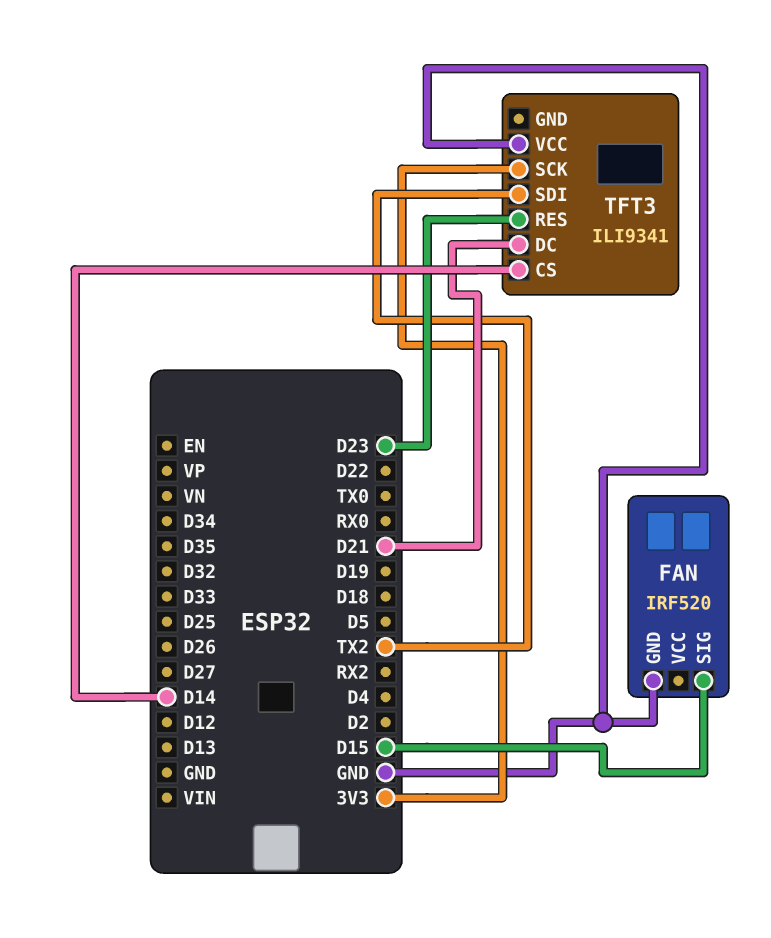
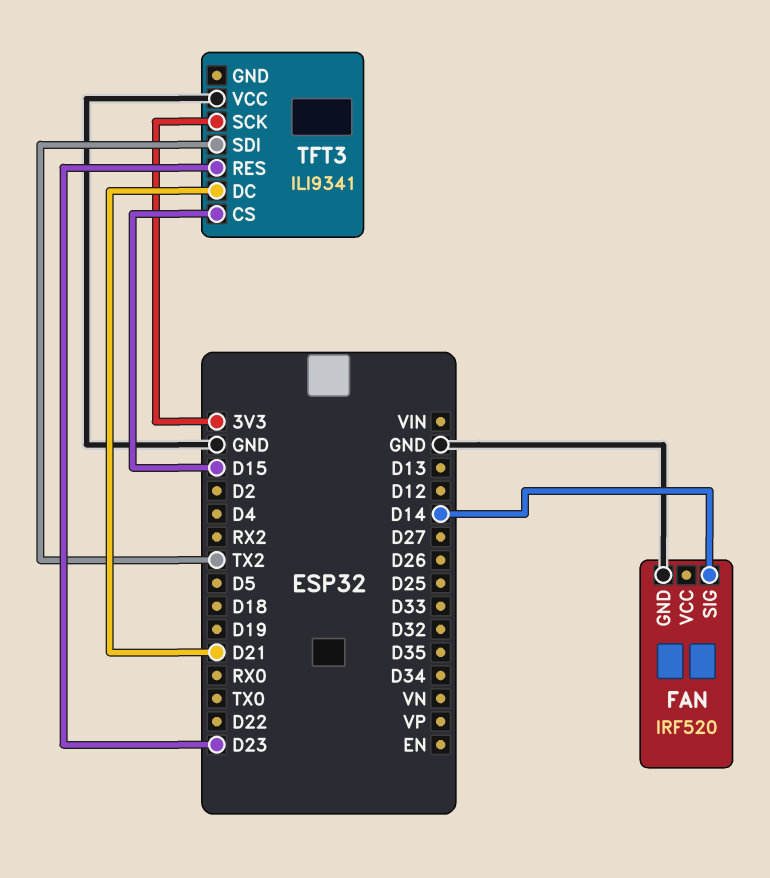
FAN pin SIG: D15 -> D14
TFT3 pin CS: D14 -> D15

